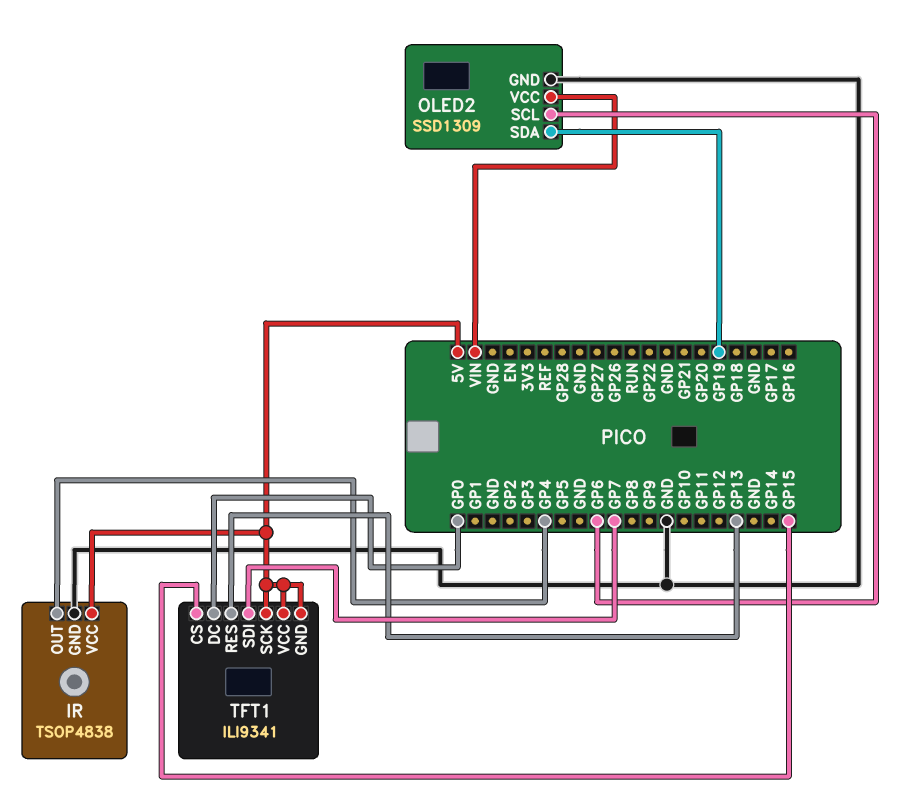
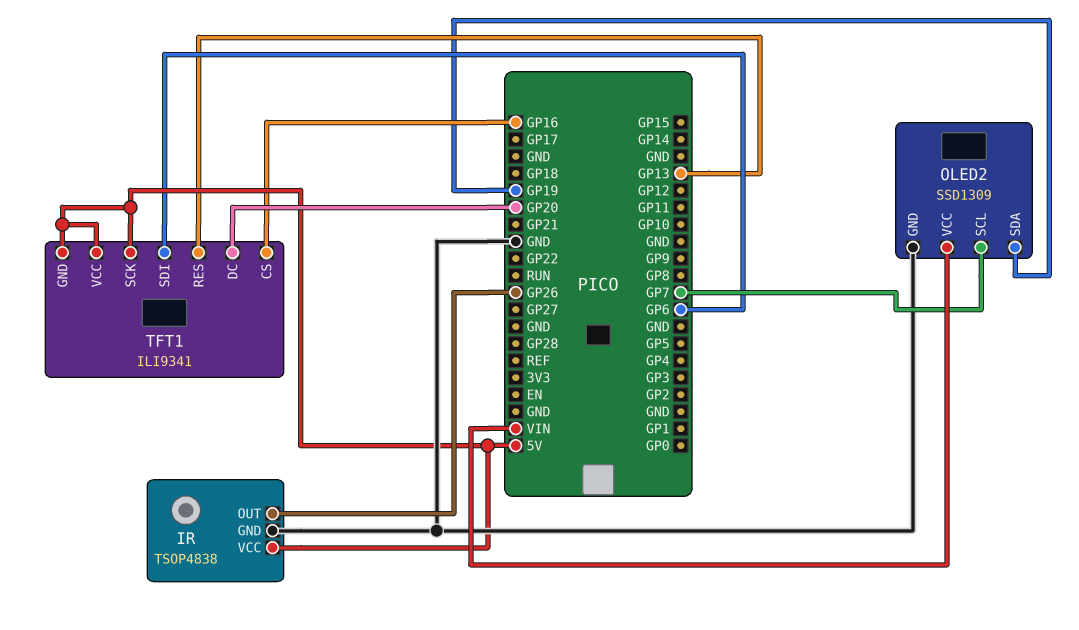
IR pin OUT: GP4 -> GP26
OLED2 pin SCL: GP6 -> GP7
TFT1 pin CS: GP15 -> GP16
TFT1 pin DC: GP0 -> GP20
TFT1 pin SDI: GP7 -> GP6

